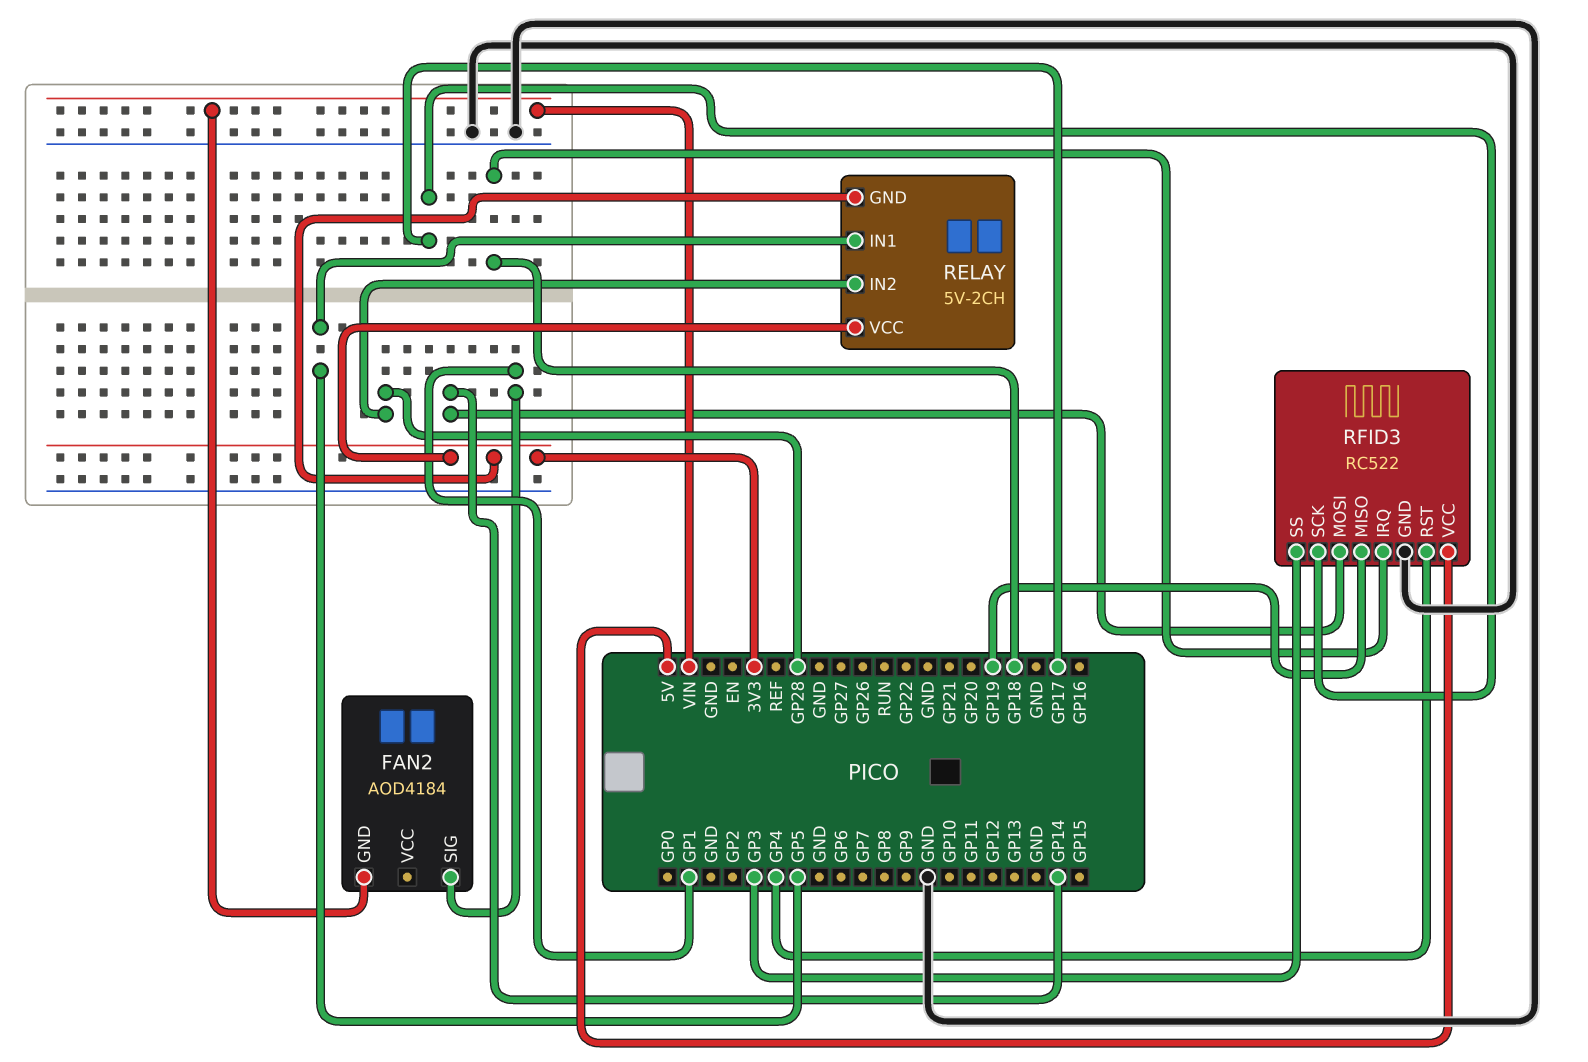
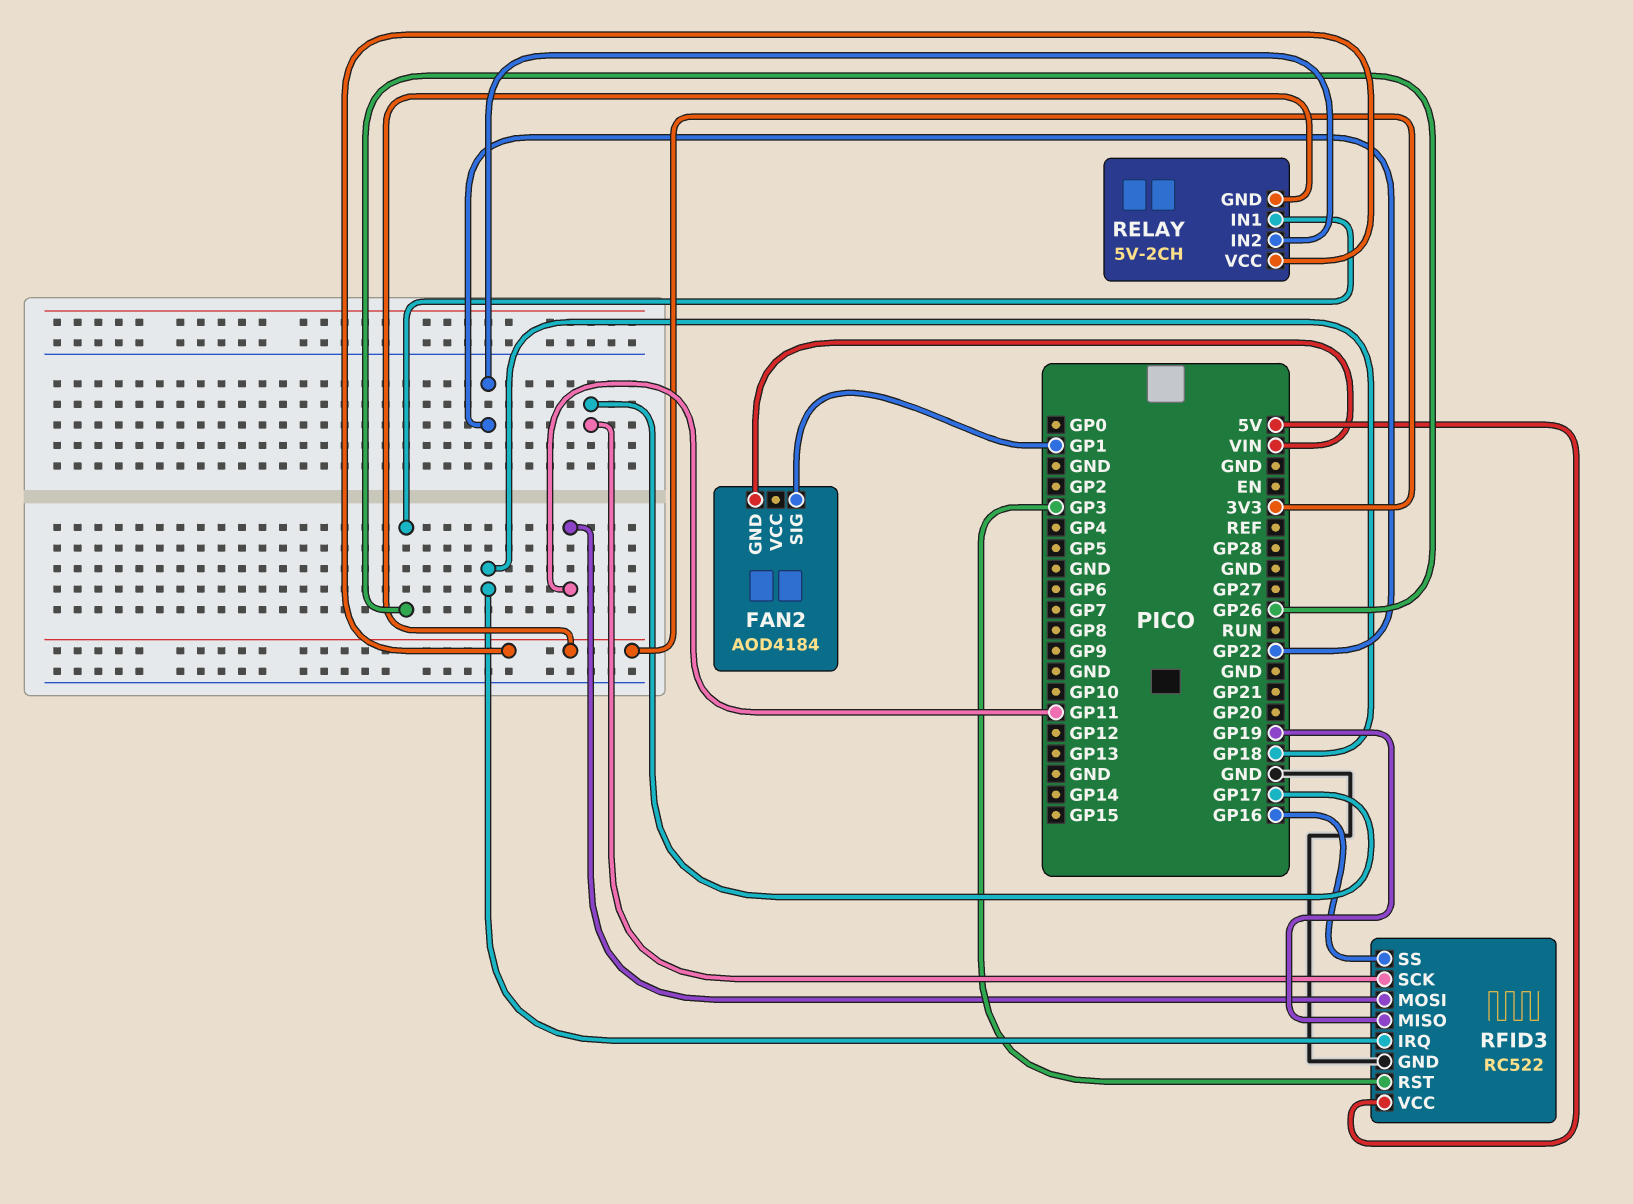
RELAY pin IN1: GP5 -> GP26
RELAY pin IN2: GP28 -> GP22
RFID3 pin MOSI: GP14 -> GP11
RFID3 pin RST: GP4 -> GP3
RFID3 pin SS: GP3 -> GP16

